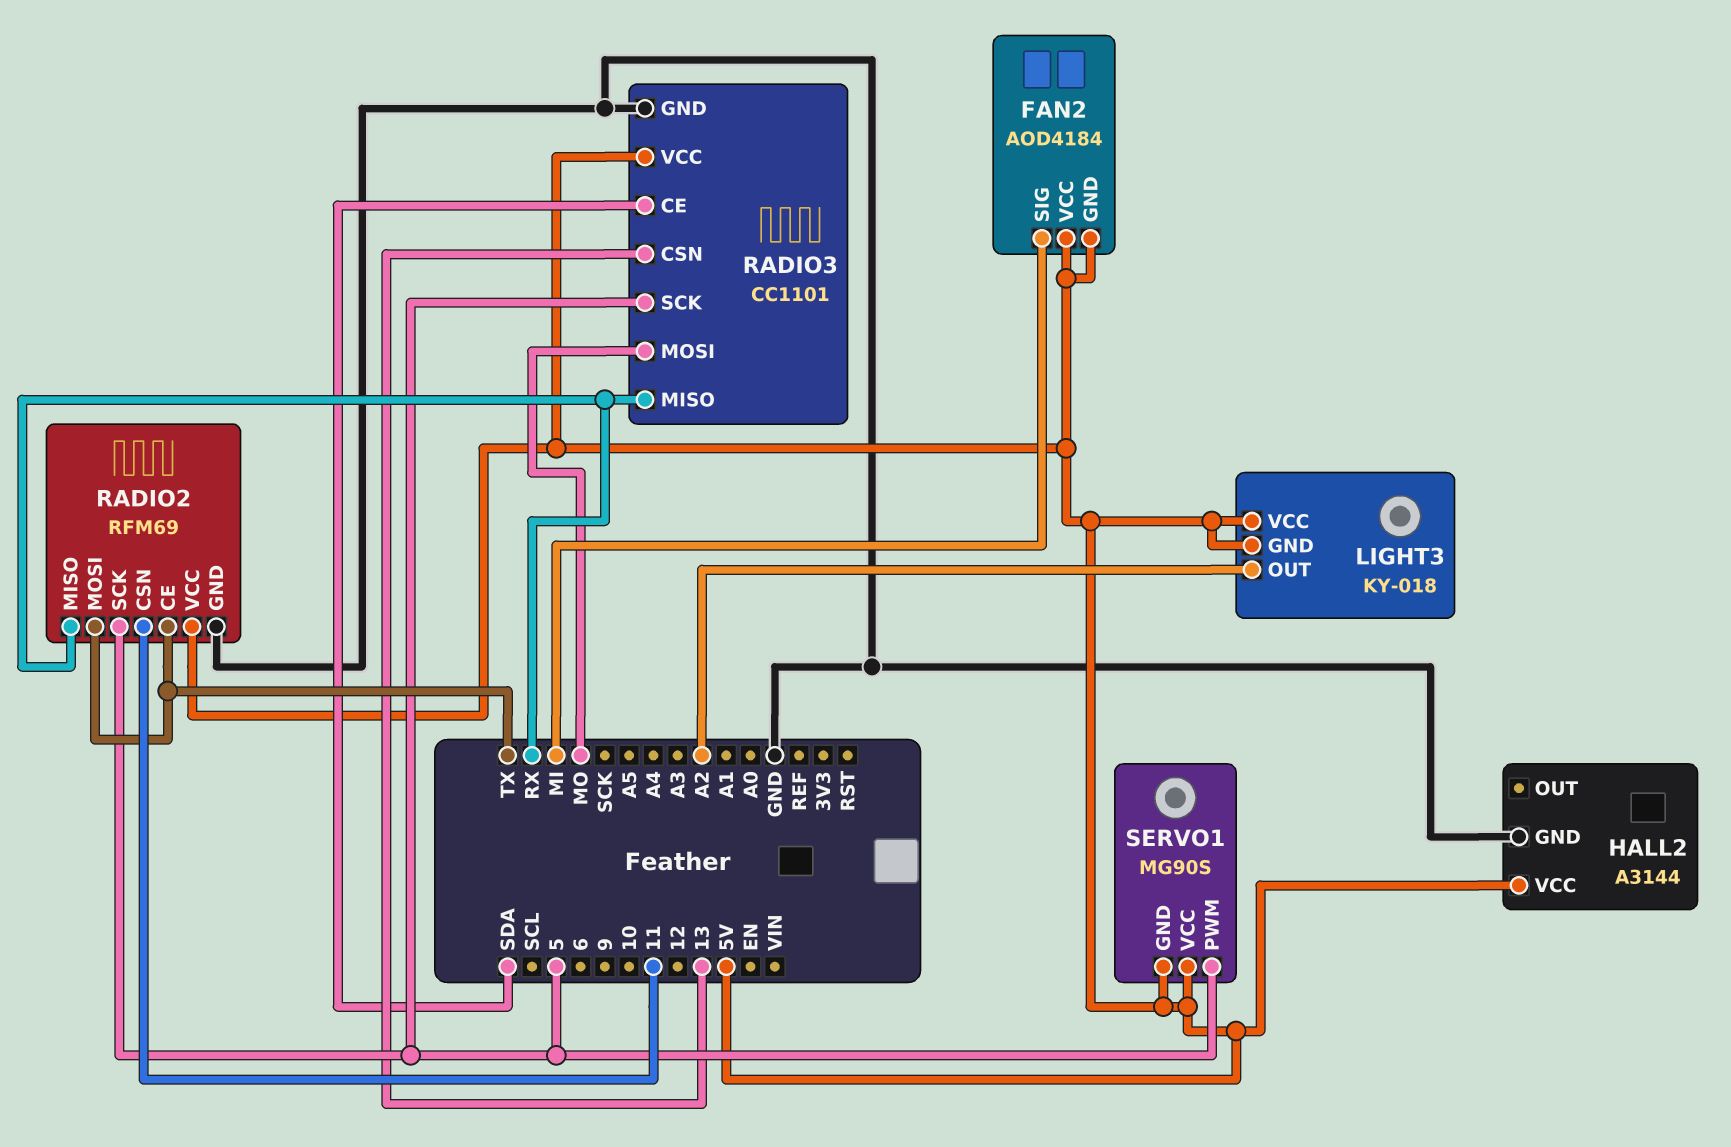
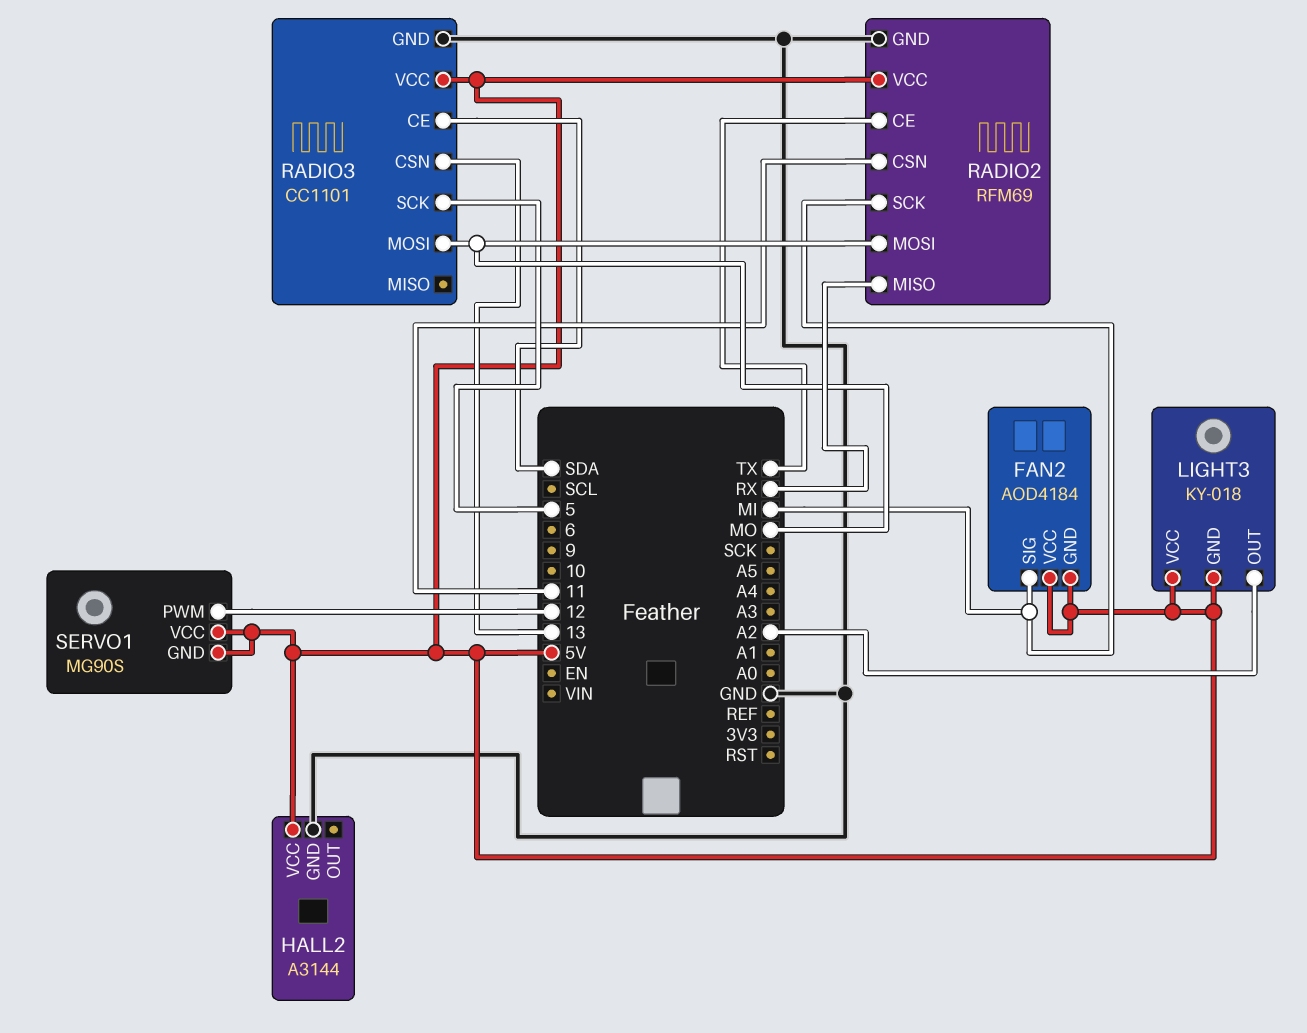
RADIO2 pin MOSI: TX -> MO
RADIO2 pin SCK: 5 -> MI
RADIO3 pin MISO: RX -> none
SERVO1 pin PWM: 5 -> 12

